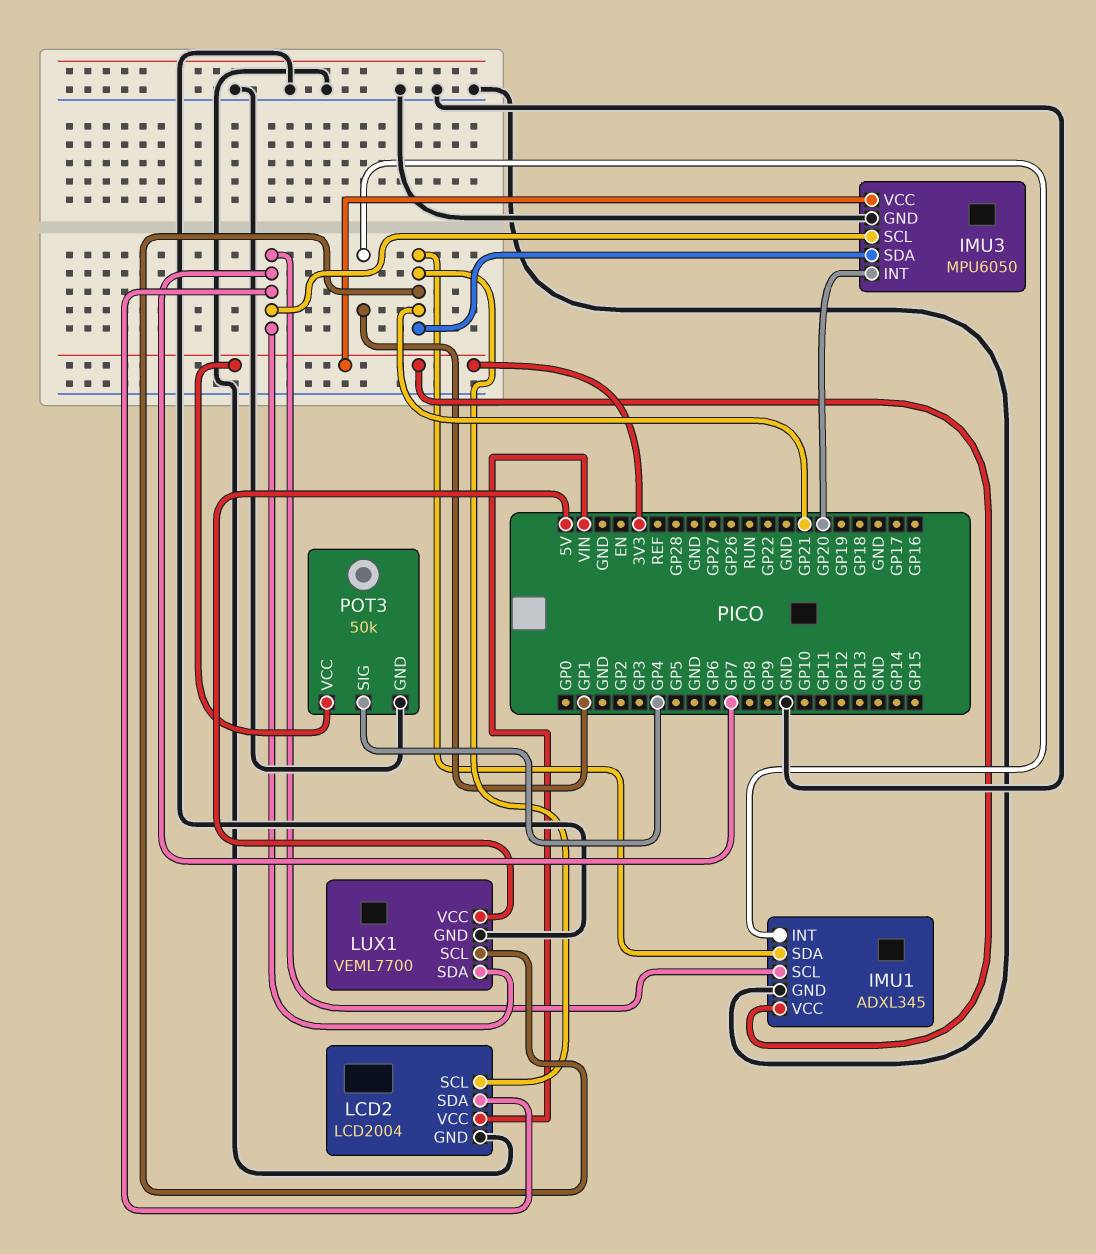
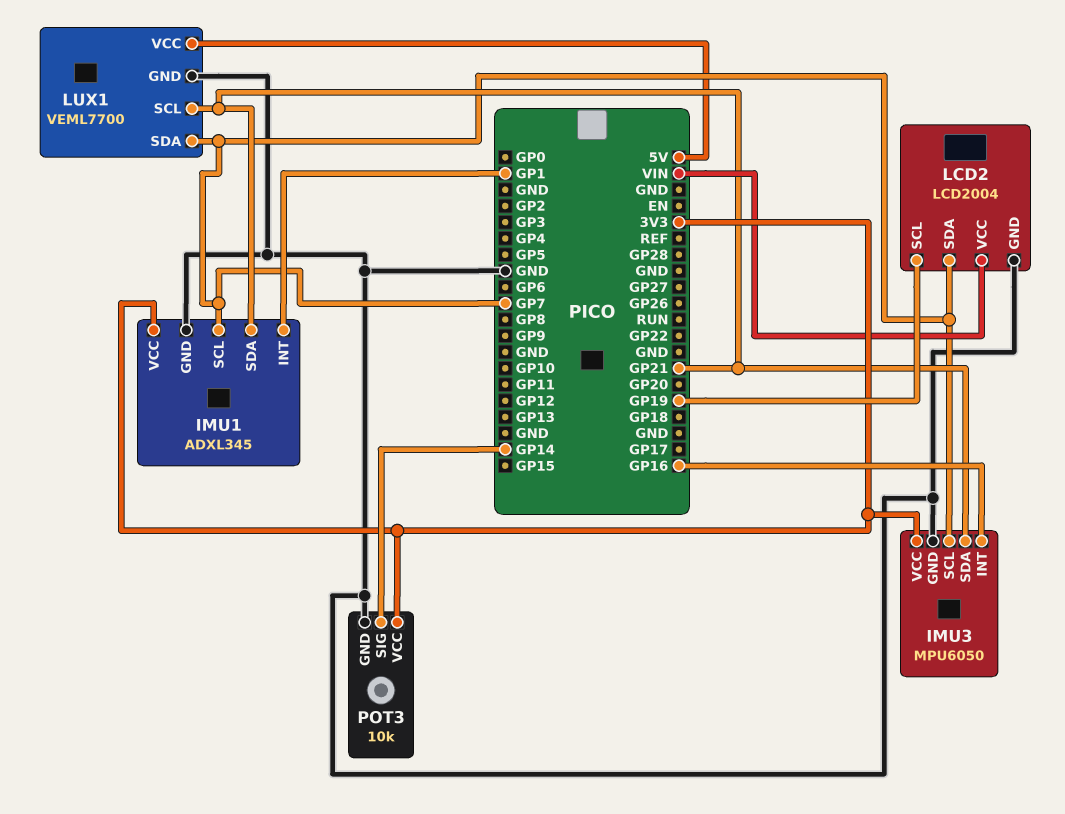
IMU3 pin INT: GP20 -> GP16
LCD2 pin SCL: GP21 -> GP19
POT3: 50k -> 10k
POT3 pin SIG: GP4 -> GP14

